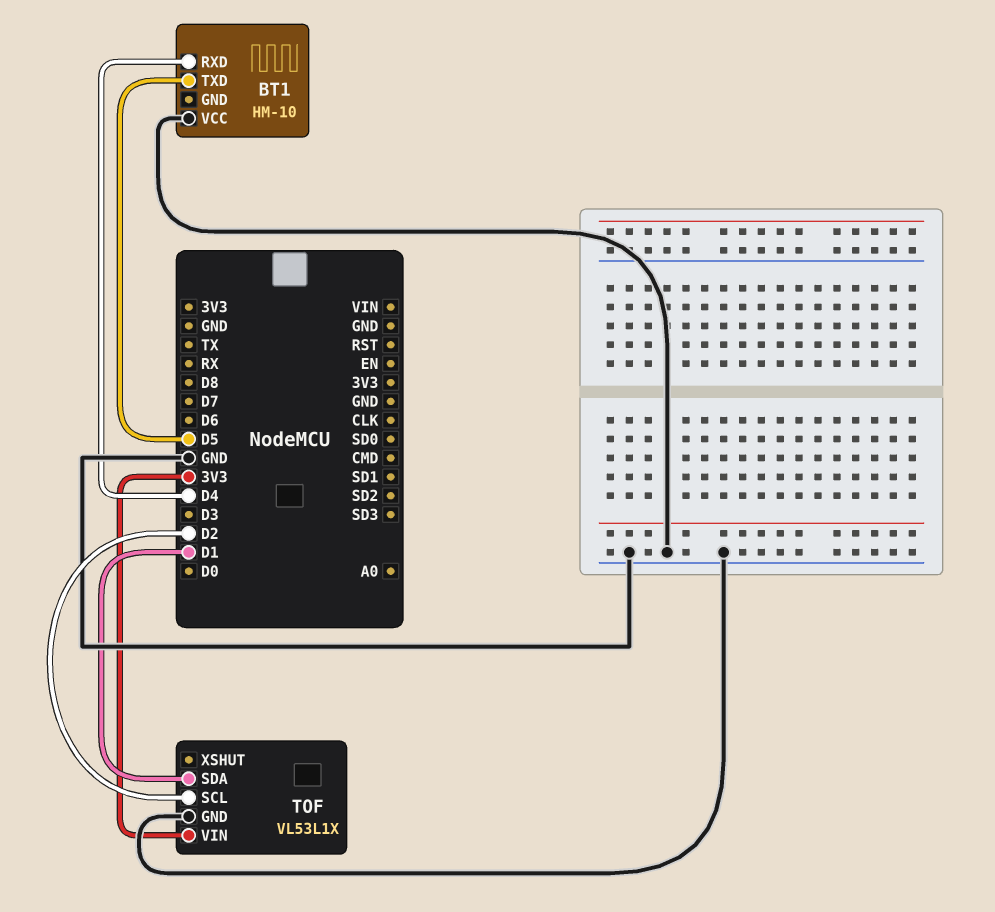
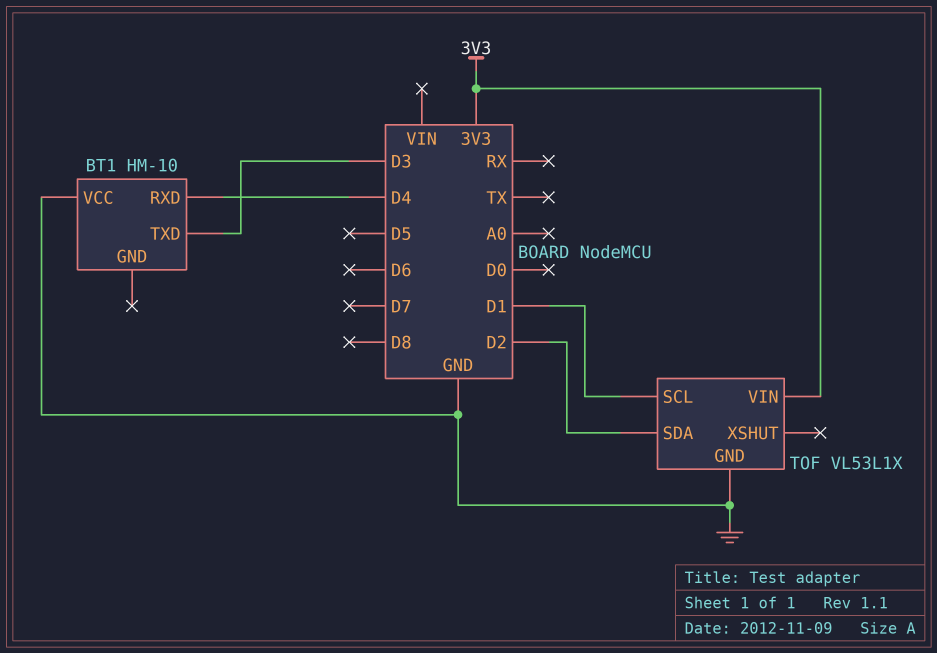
BT1 pin TXD: D5 -> D3
TOF pin SCL: D2 -> D1
TOF pin SDA: D1 -> D2

